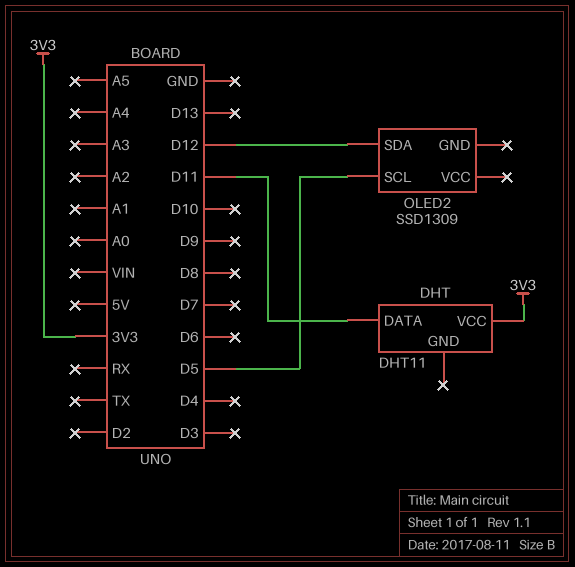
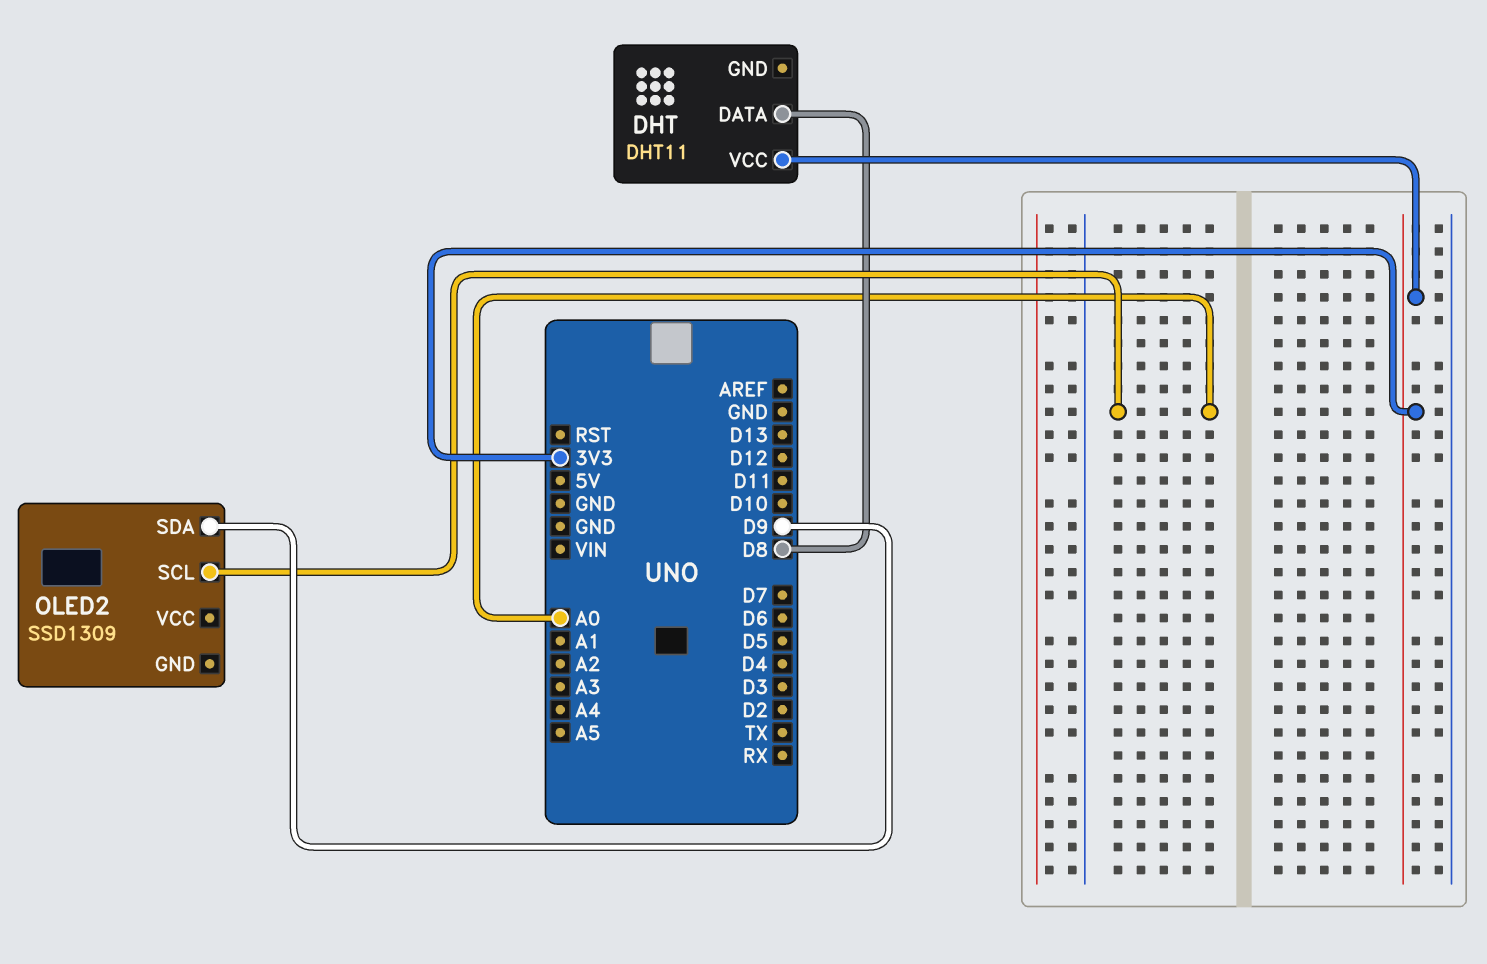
DHT pin DATA: D11 -> D8
OLED2 pin SCL: D5 -> A0
OLED2 pin SDA: D12 -> D9

